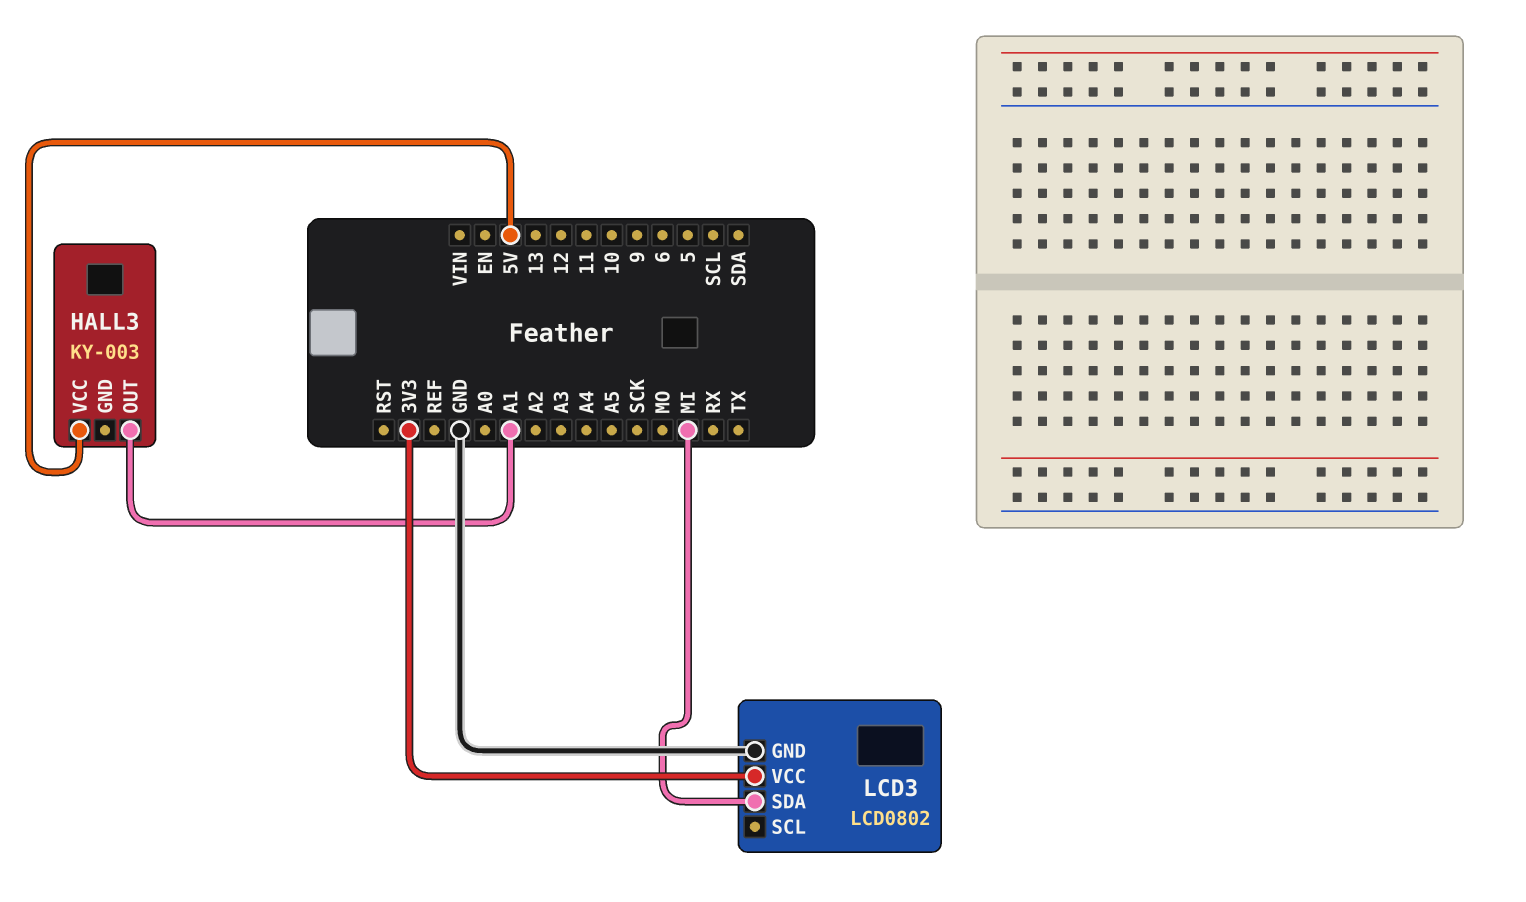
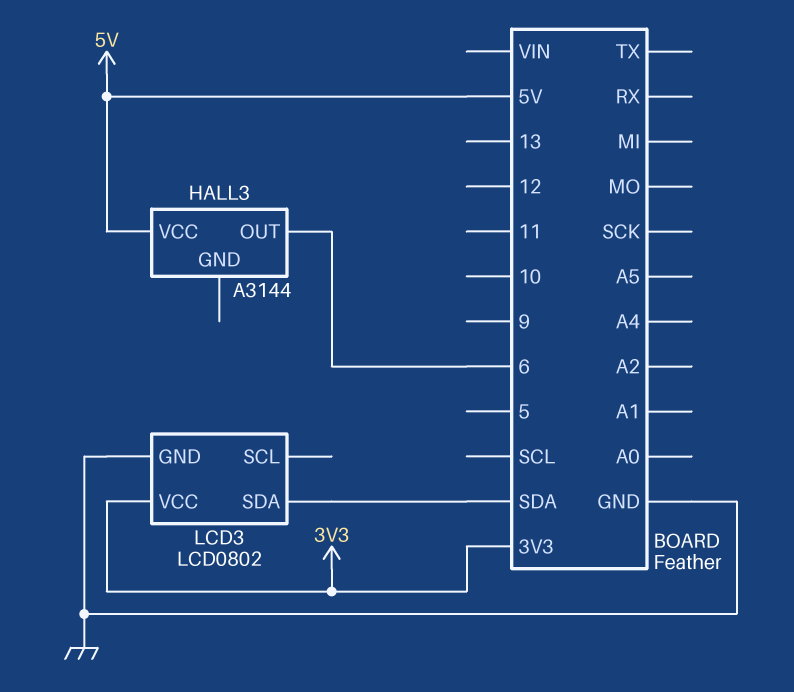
HALL3: KY-003 -> A3144
HALL3 pin OUT: A1 -> 6
LCD3 pin SDA: MI -> SDA

